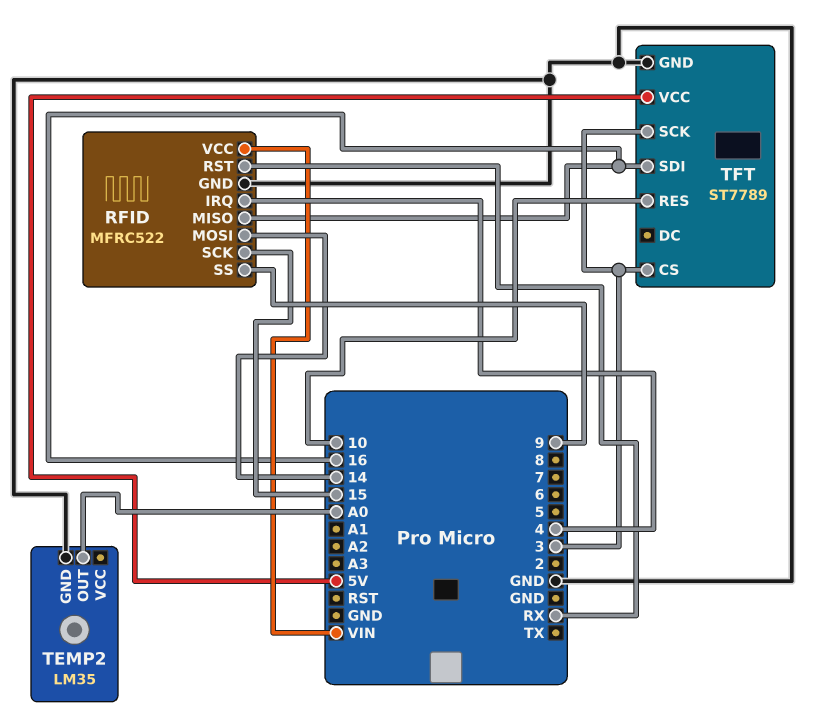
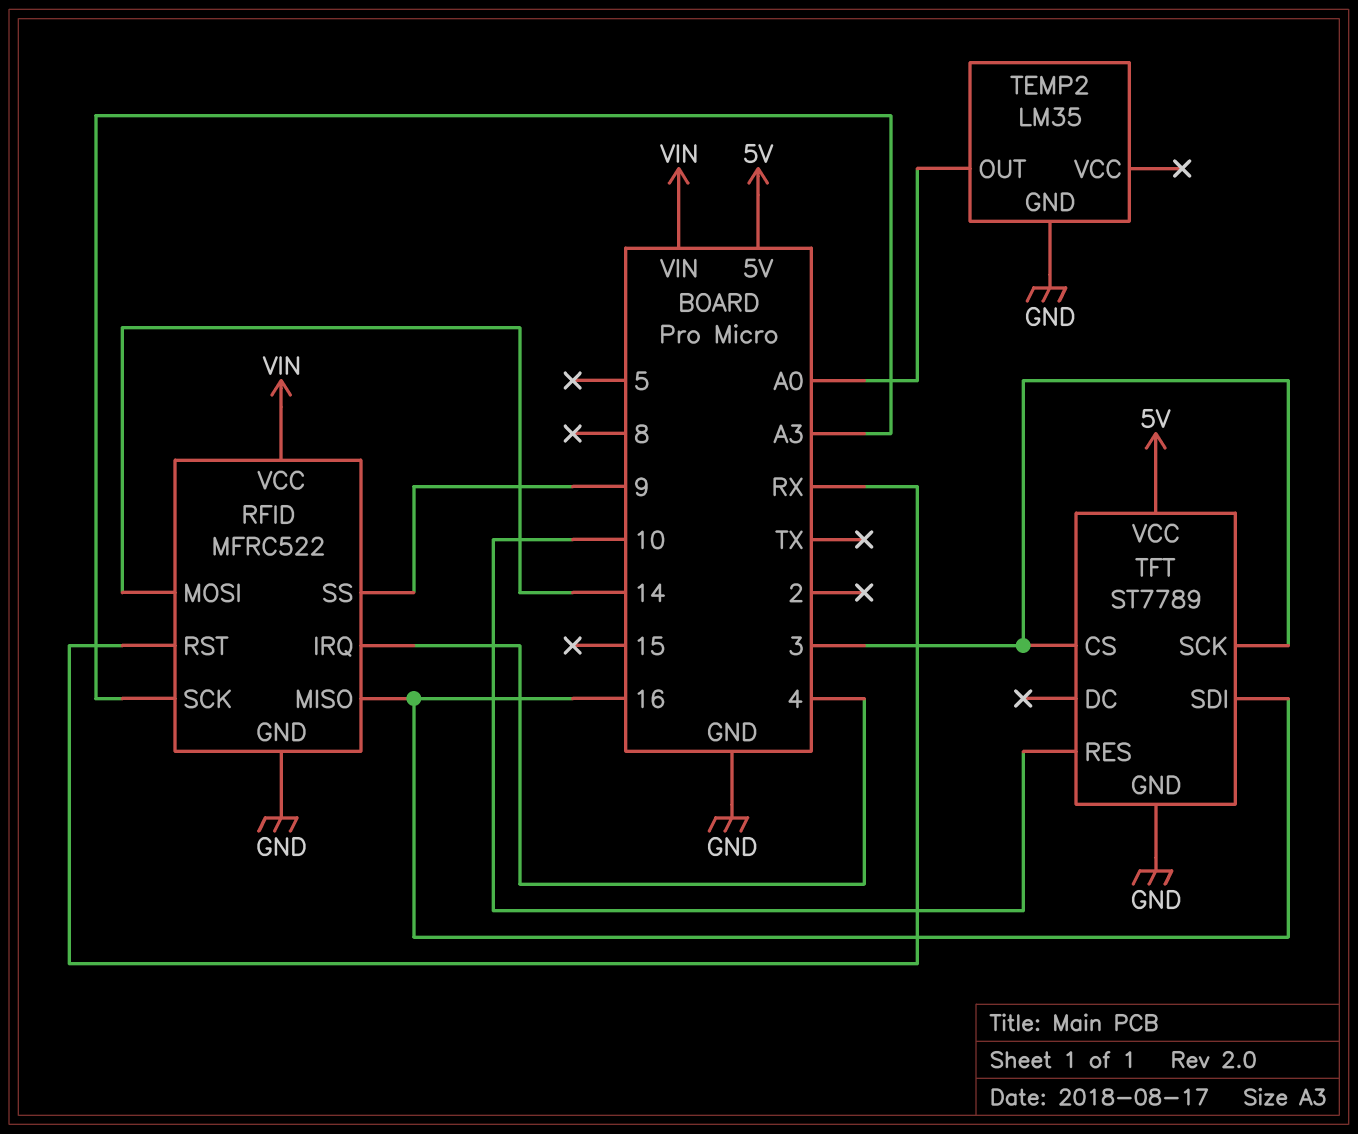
RFID pin SCK: 15 -> A3

